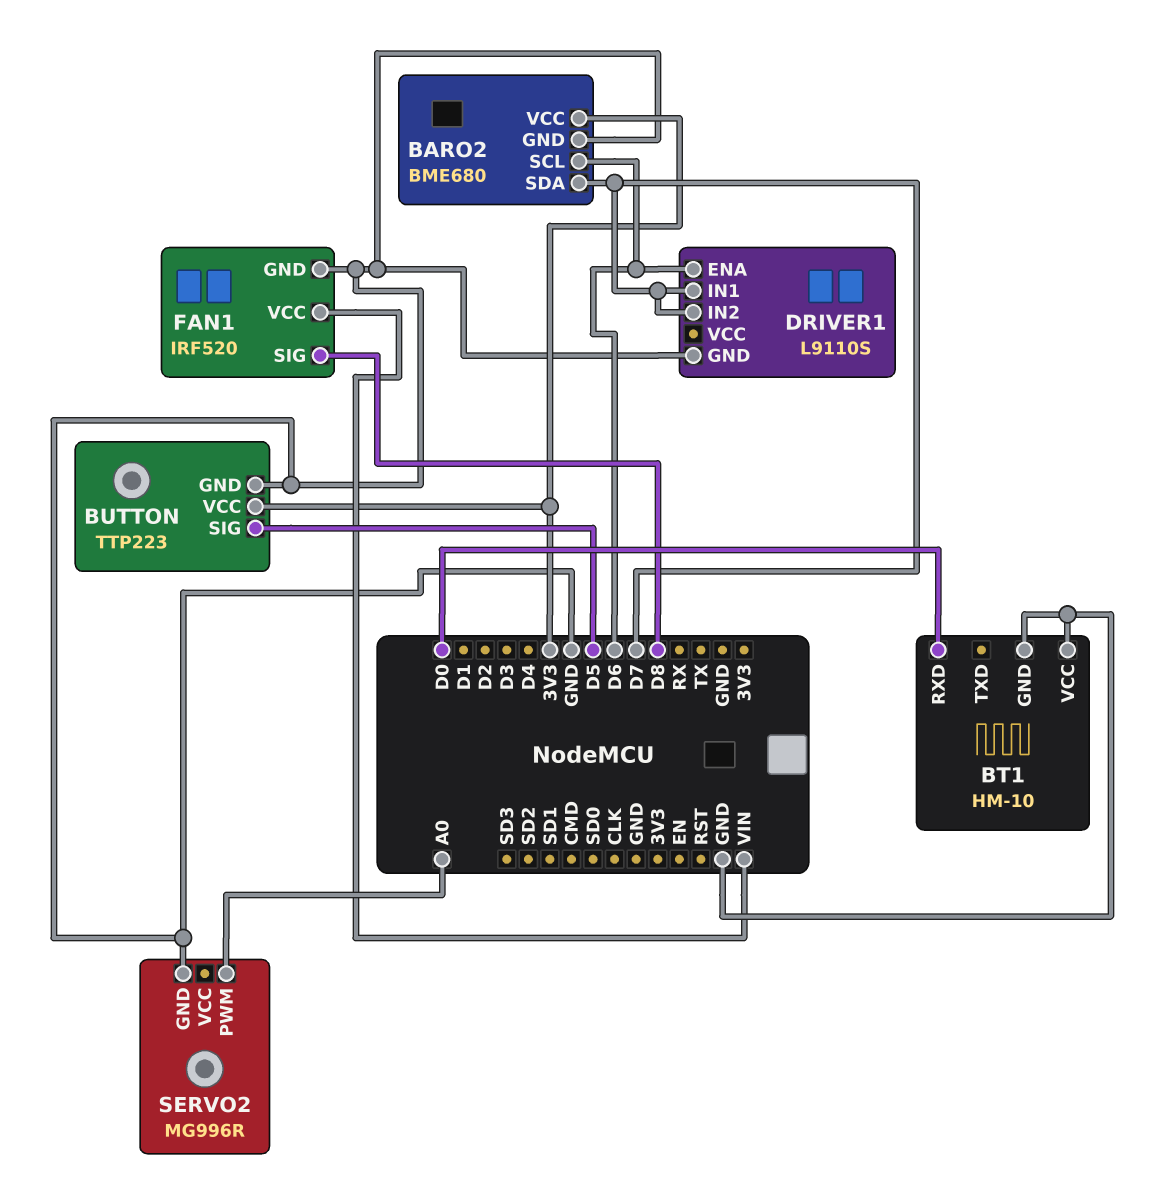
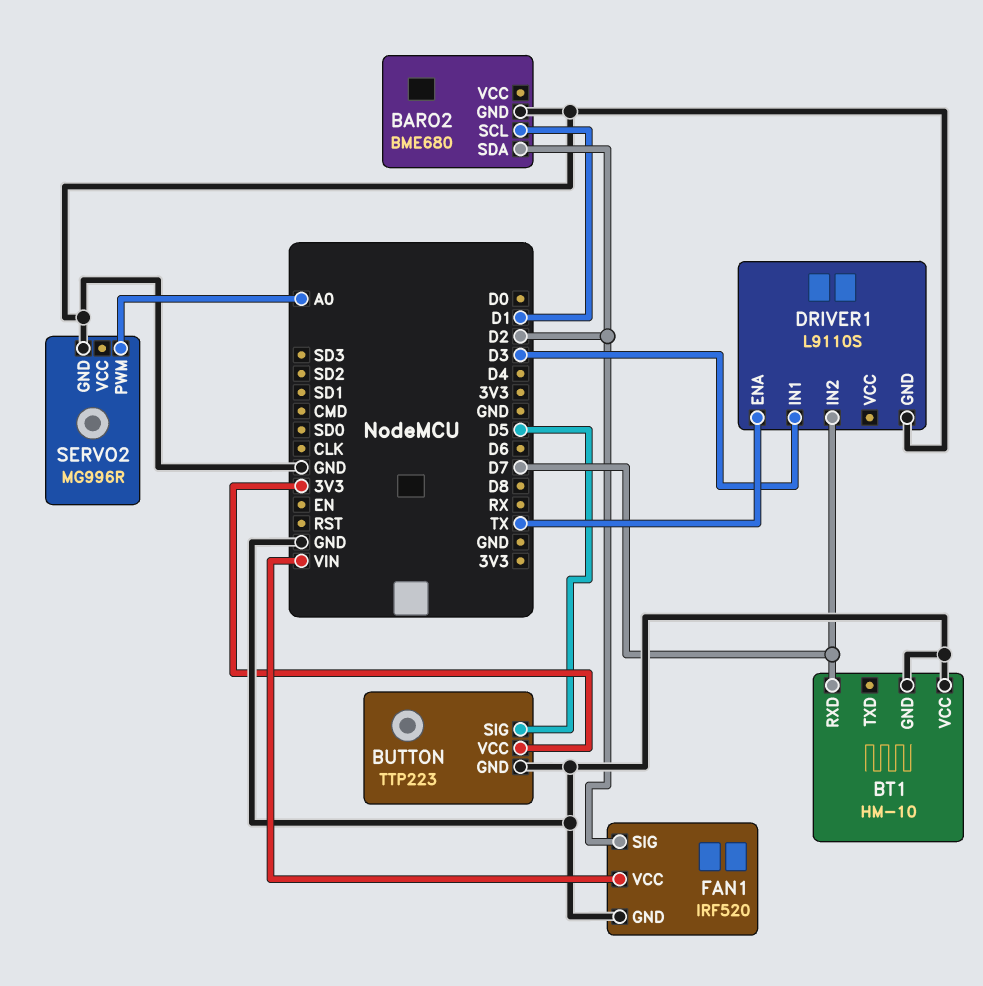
BARO2 pin SCL: D6 -> D1
BARO2 pin SDA: D7 -> D2
BARO2 pin VCC: 3V3 -> none
BT1 pin RXD: D0 -> D7
DRIVER1 pin ENA: D6 -> TX
DRIVER1 pin IN1: D7 -> D3
FAN1 pin SIG: D8 -> D2

